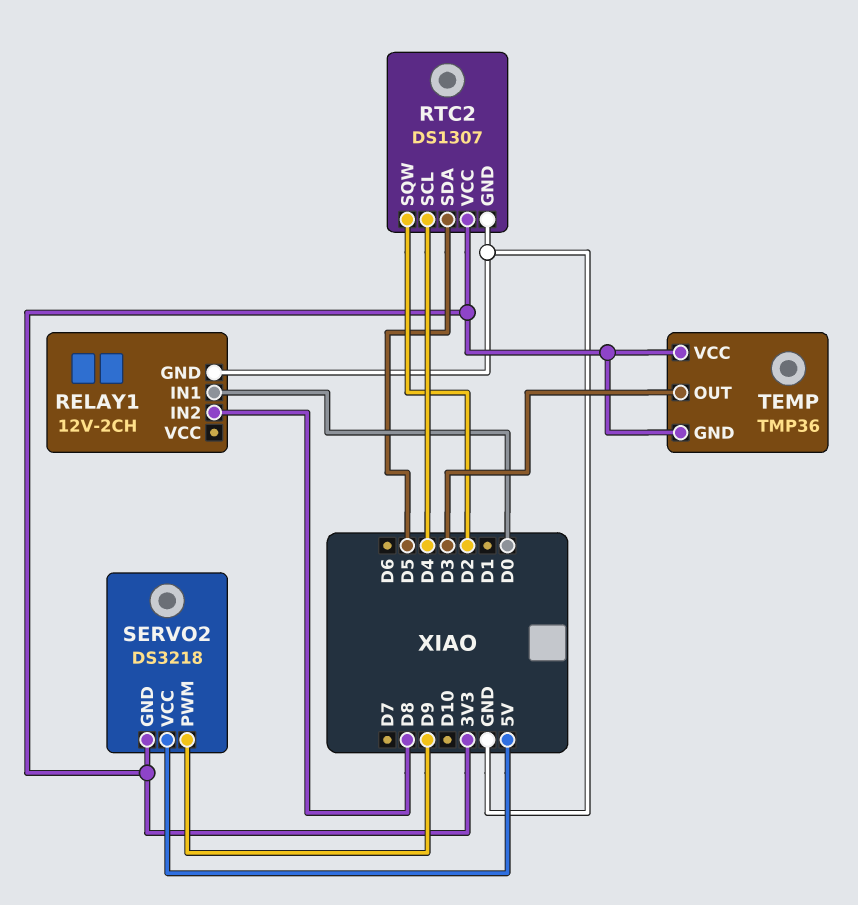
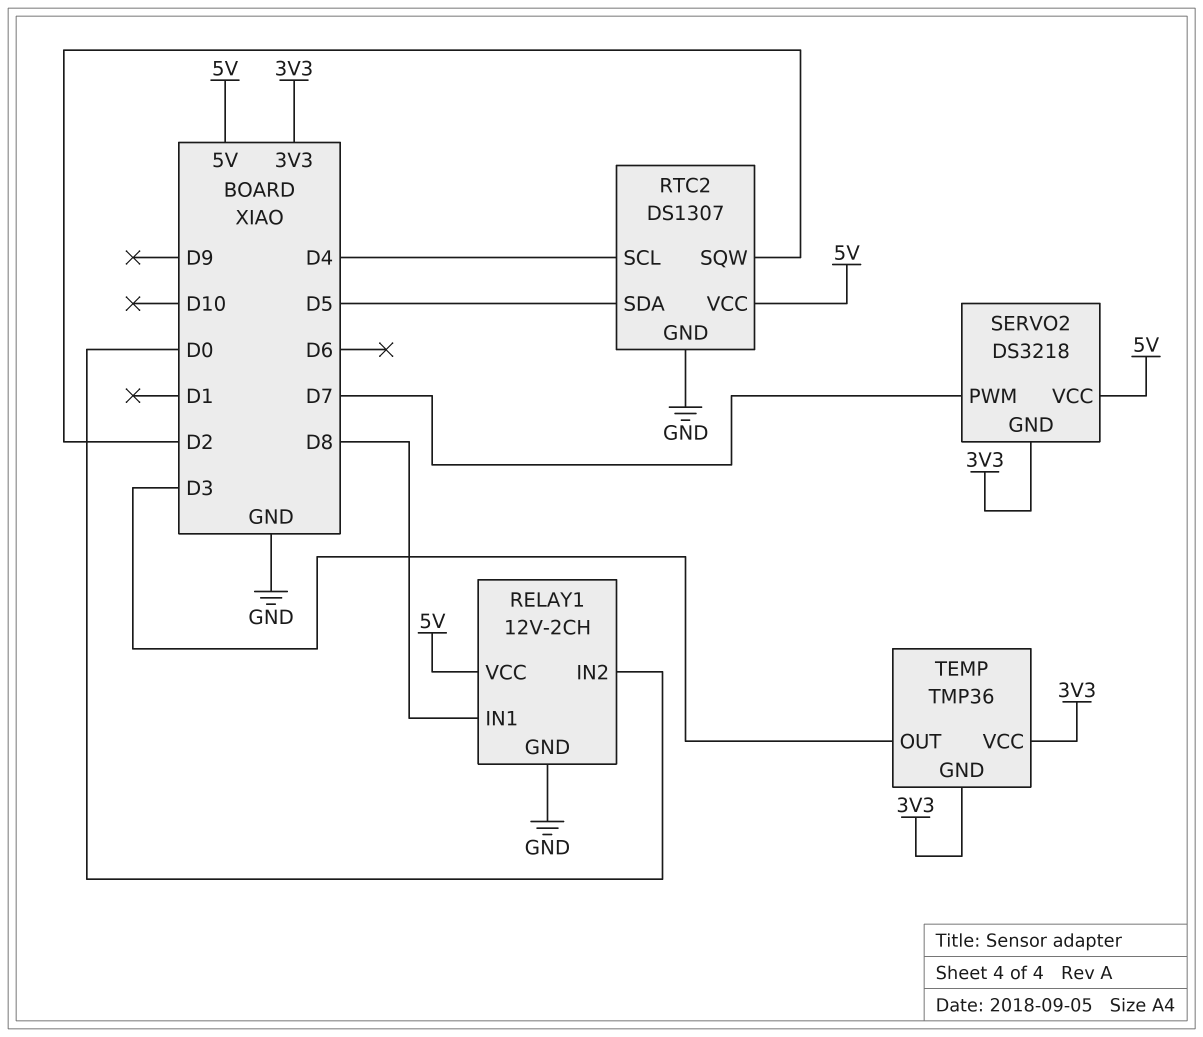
RELAY1 pin IN1: D0 -> D8
RELAY1 pin IN2: D8 -> D0
RELAY1 pin VCC: none -> 5V
RTC2 pin VCC: 3V3 -> 5V
SERVO2 pin PWM: D9 -> D7

